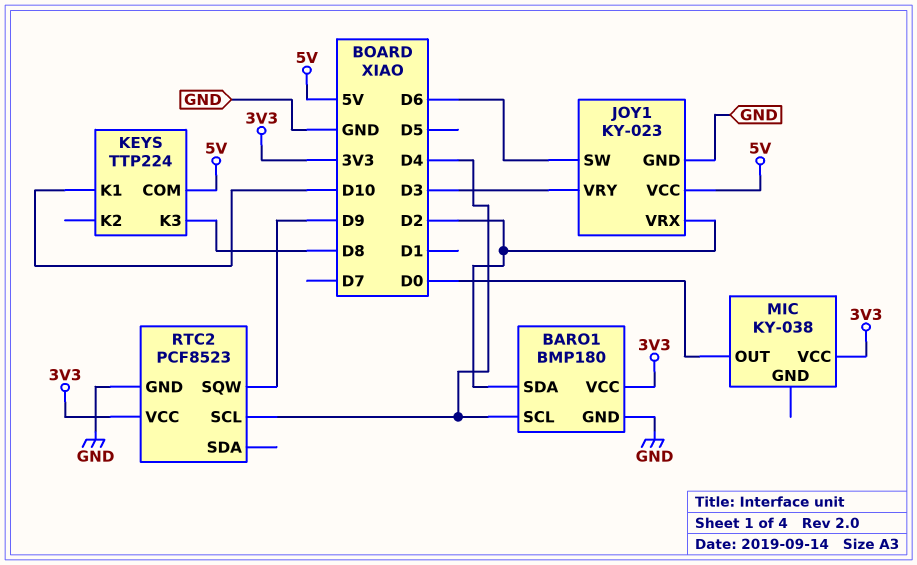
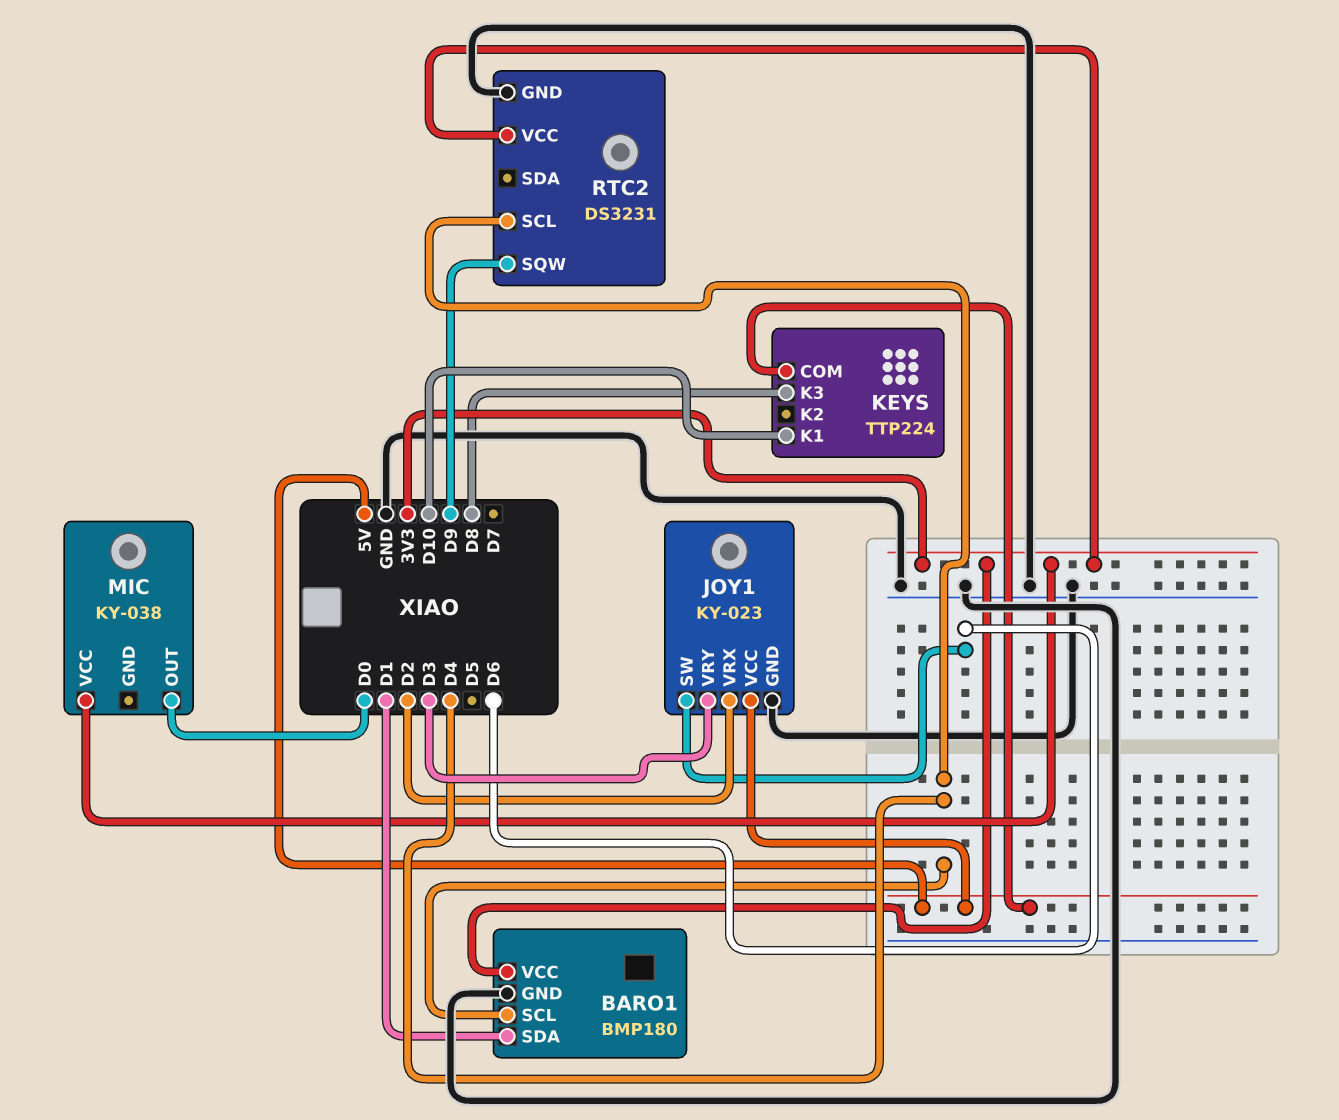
BARO1 pin SDA: D2 -> D1
RTC2: PCF8523 -> DS3231

